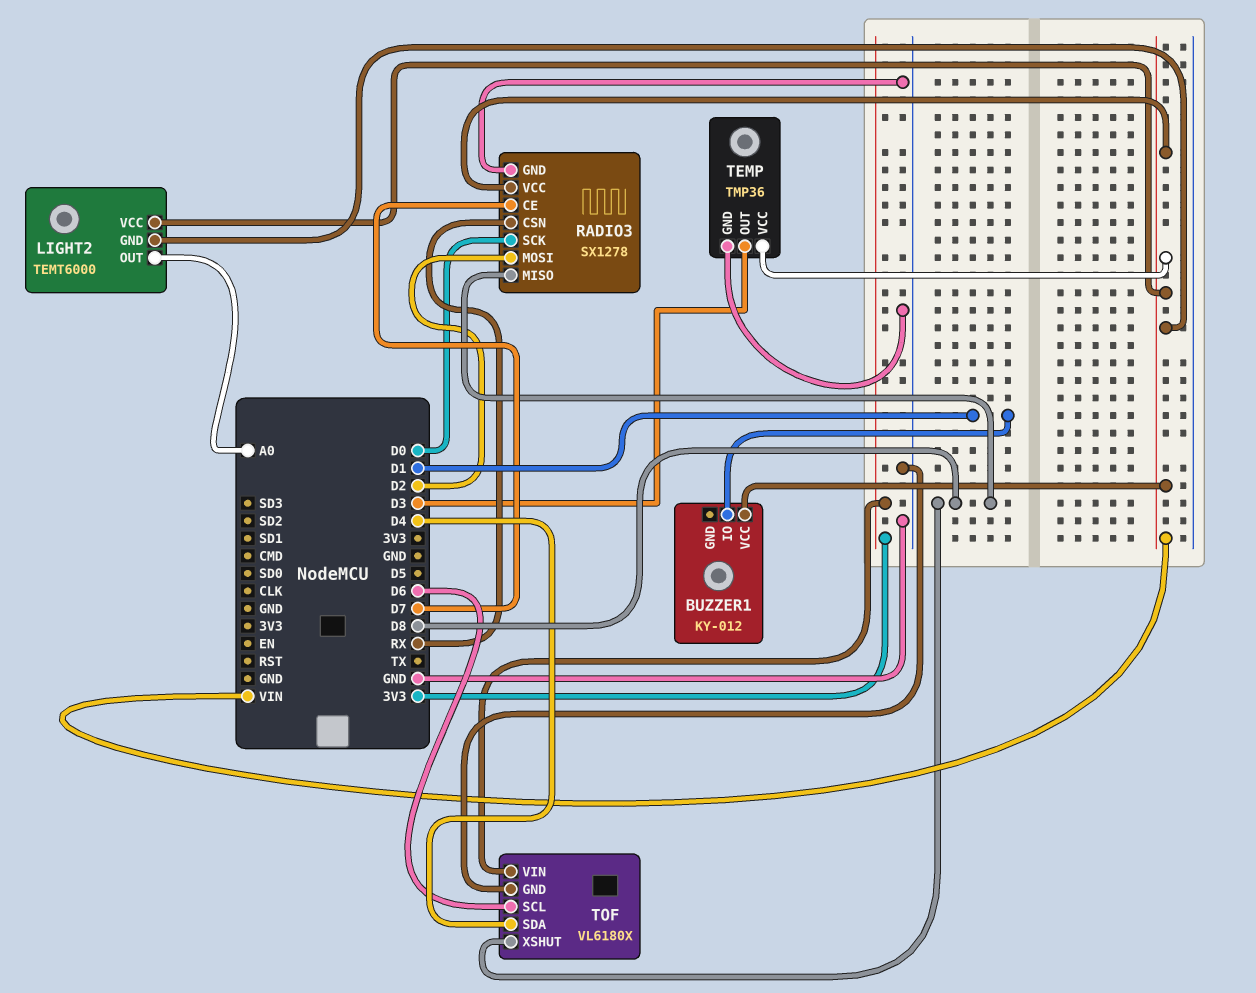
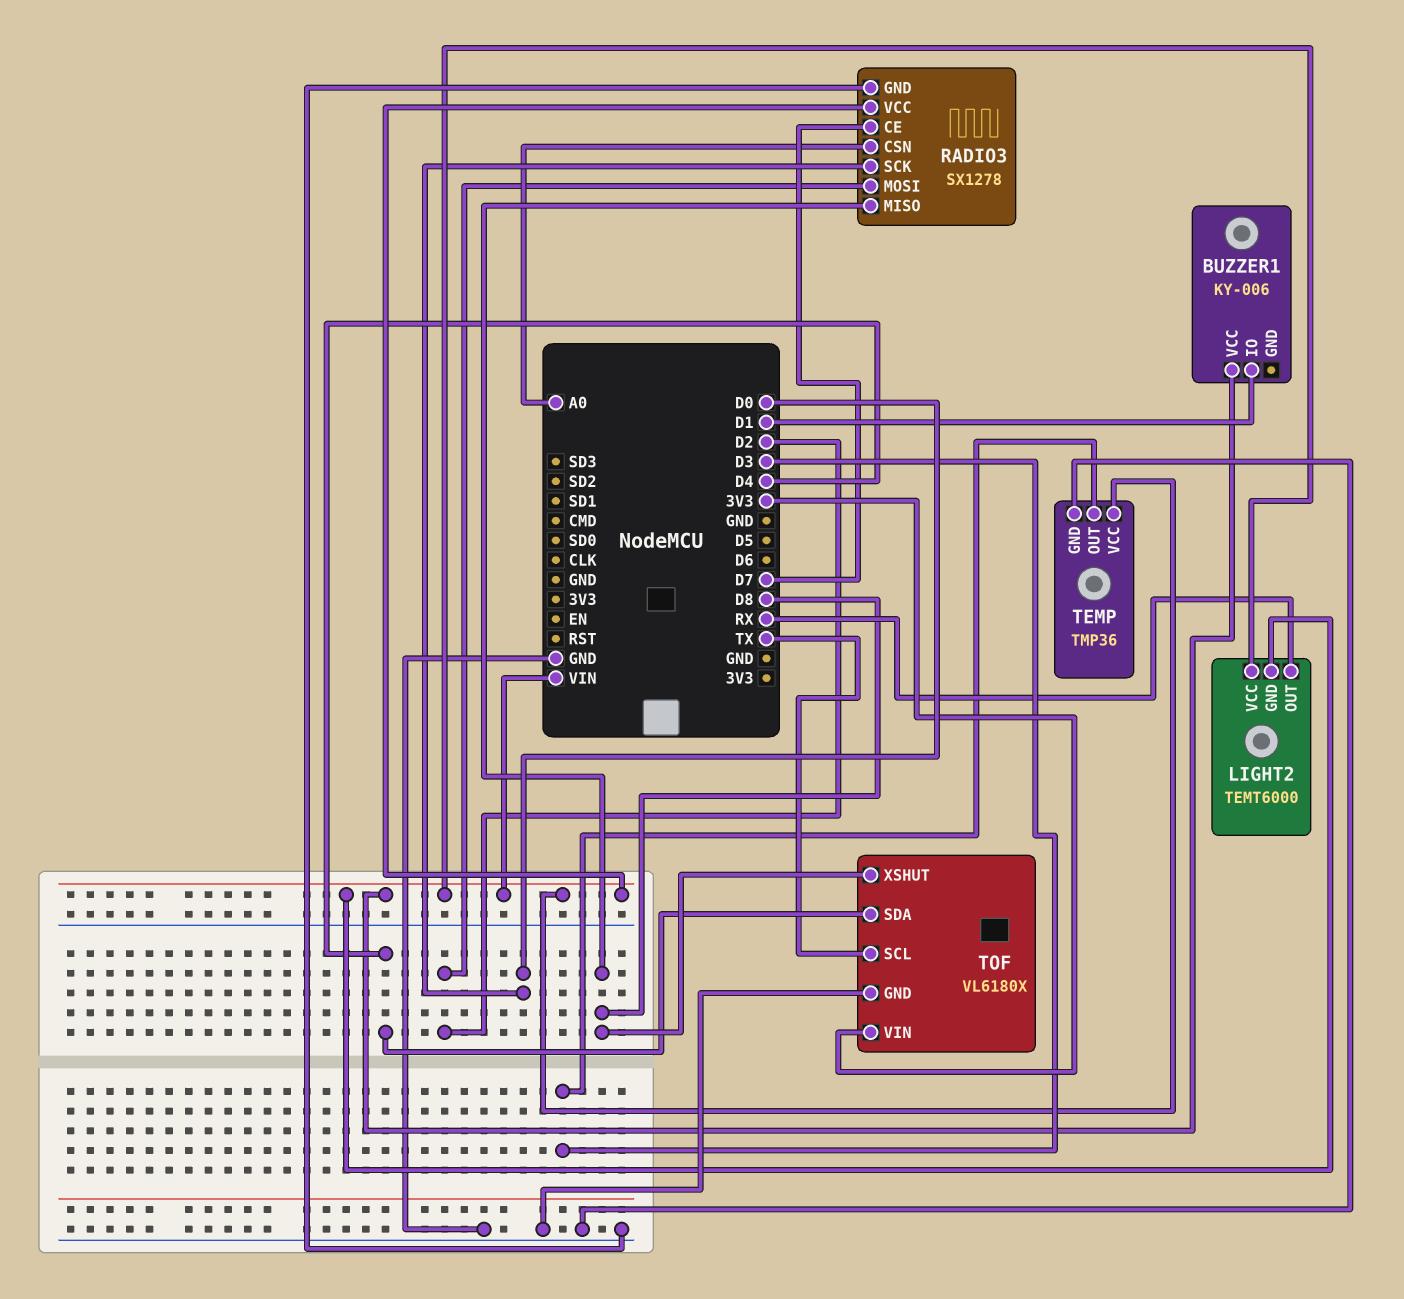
BUZZER1: KY-012 -> KY-006
LIGHT2 pin OUT: A0 -> RX
RADIO3 pin CSN: RX -> A0
TOF pin SCL: D6 -> TX

